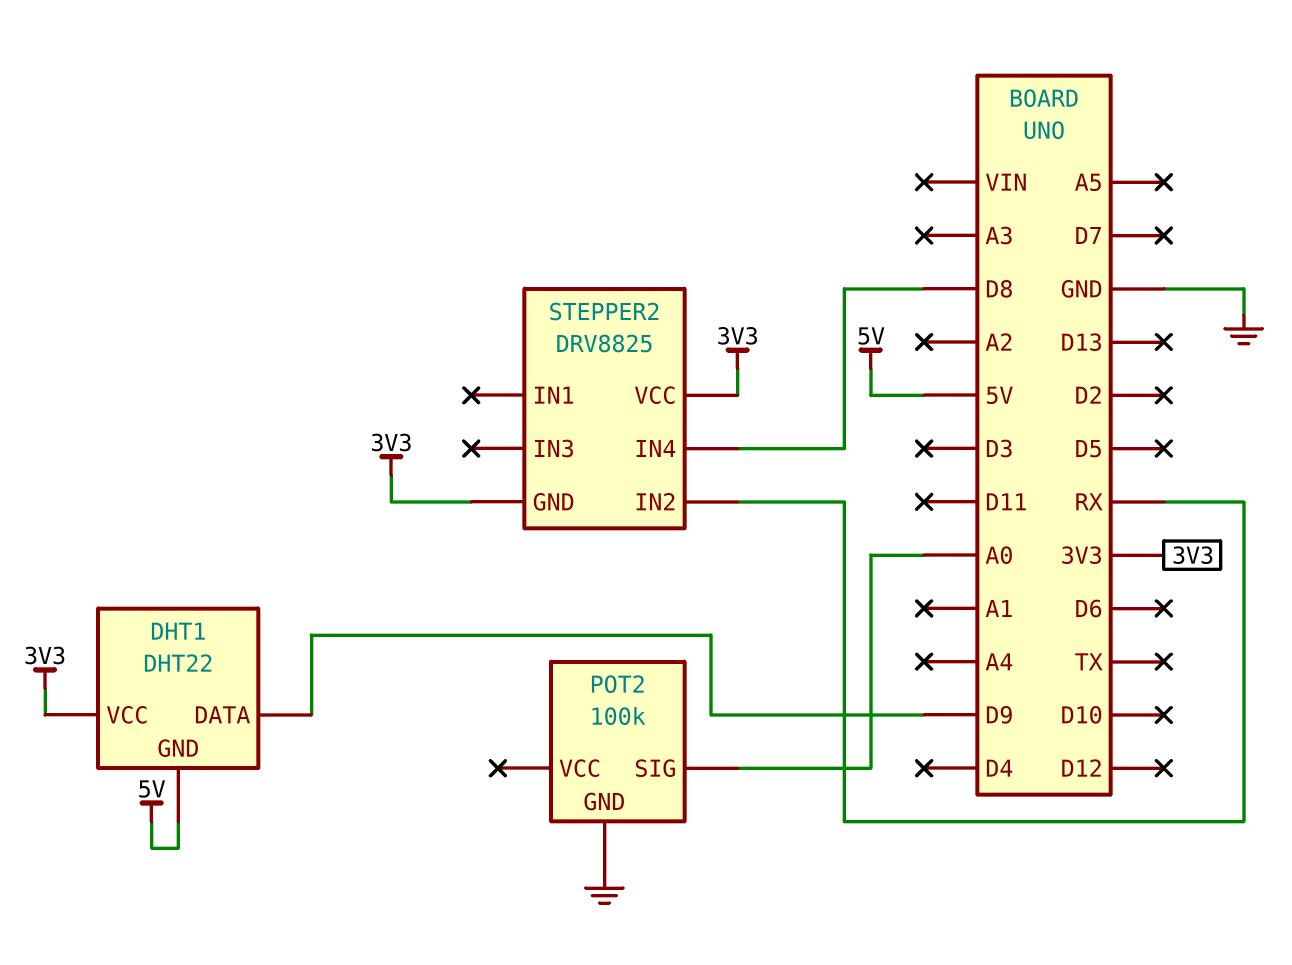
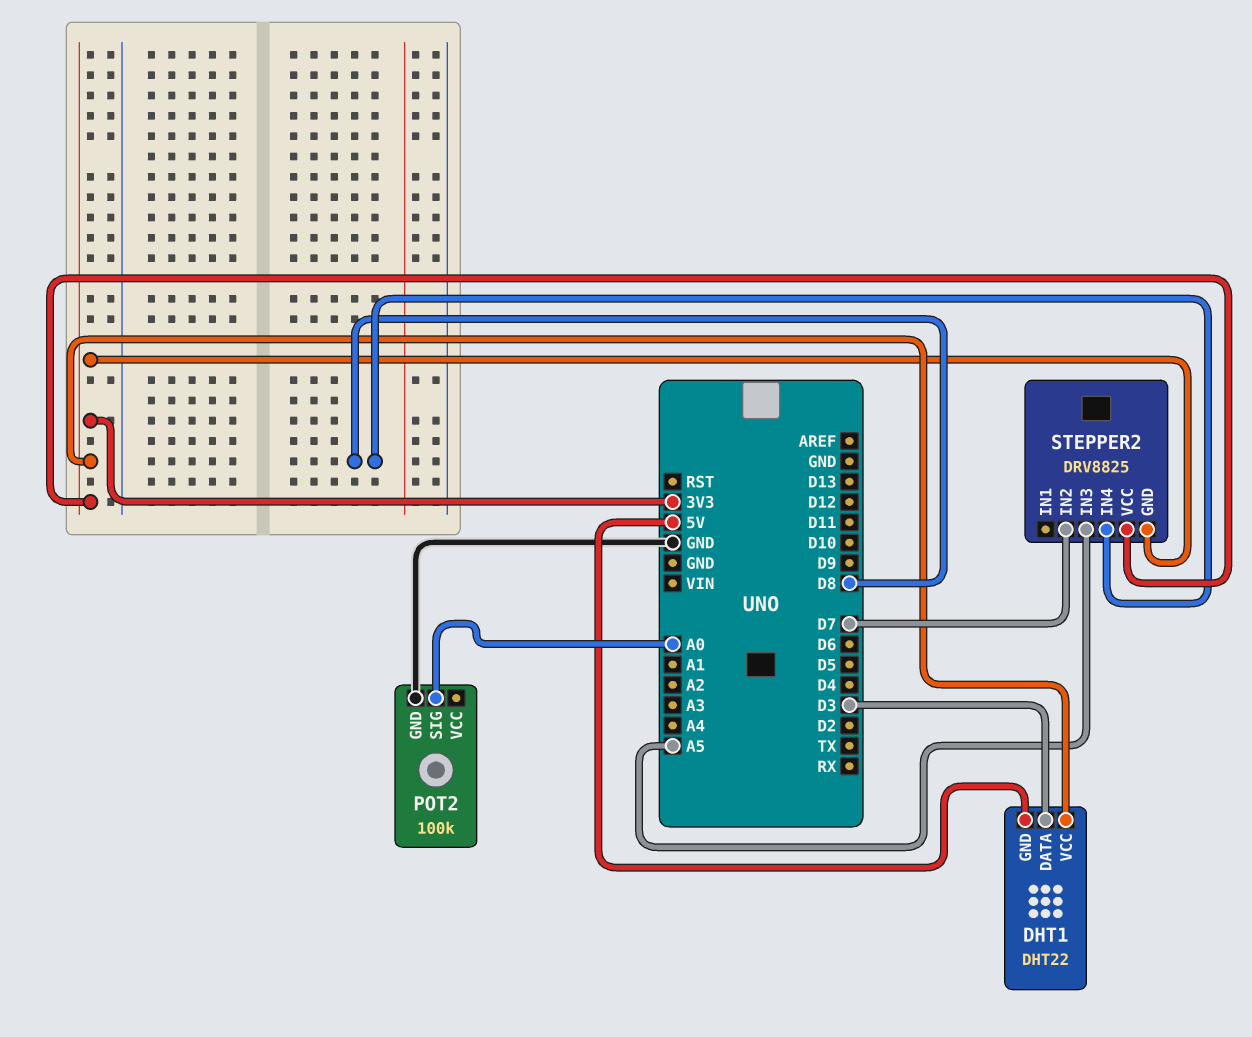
DHT1 pin DATA: D9 -> D3
STEPPER2 pin IN2: RX -> D7
STEPPER2 pin IN3: none -> A5

